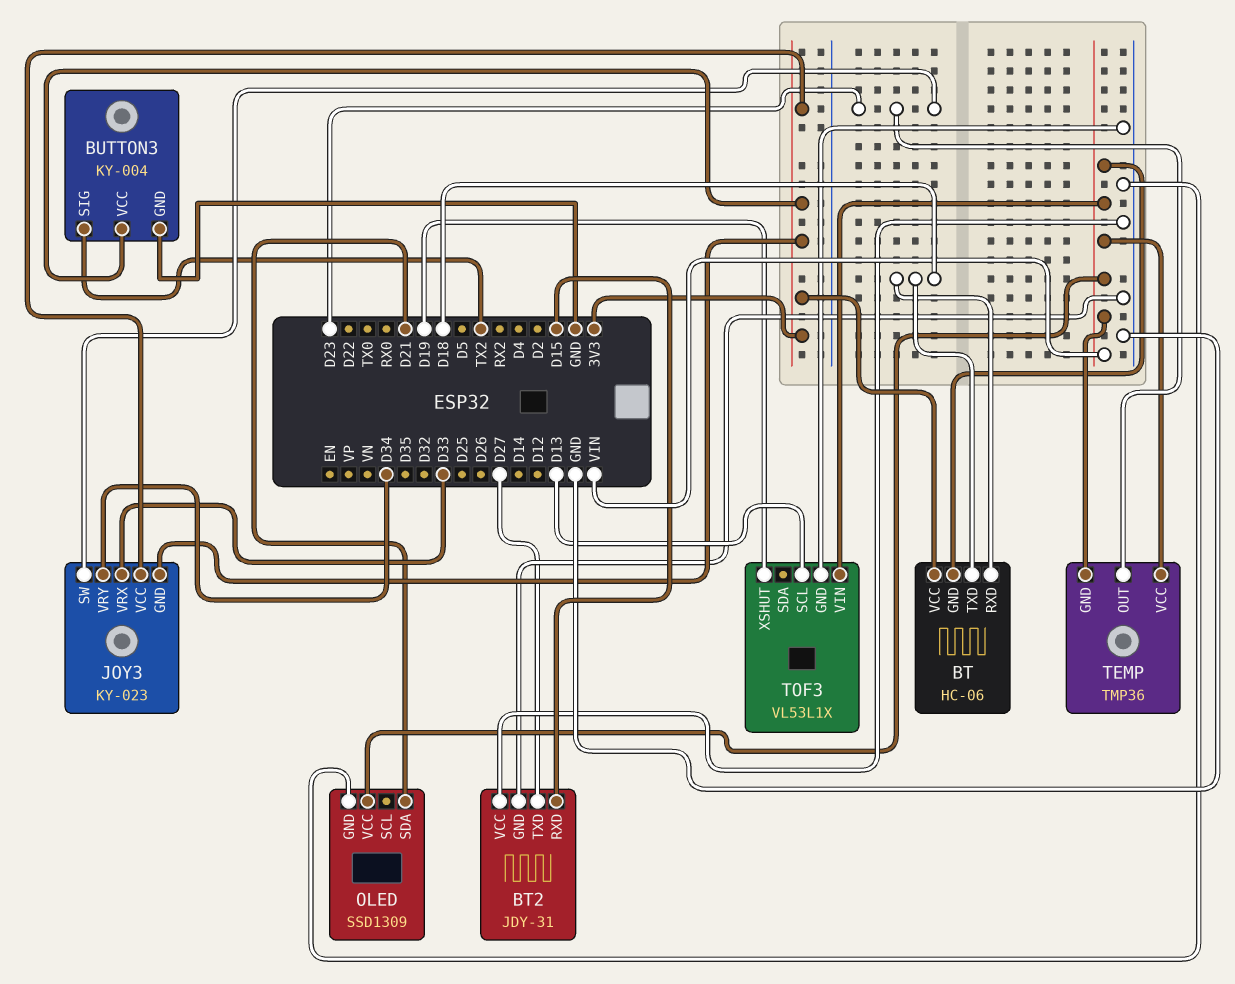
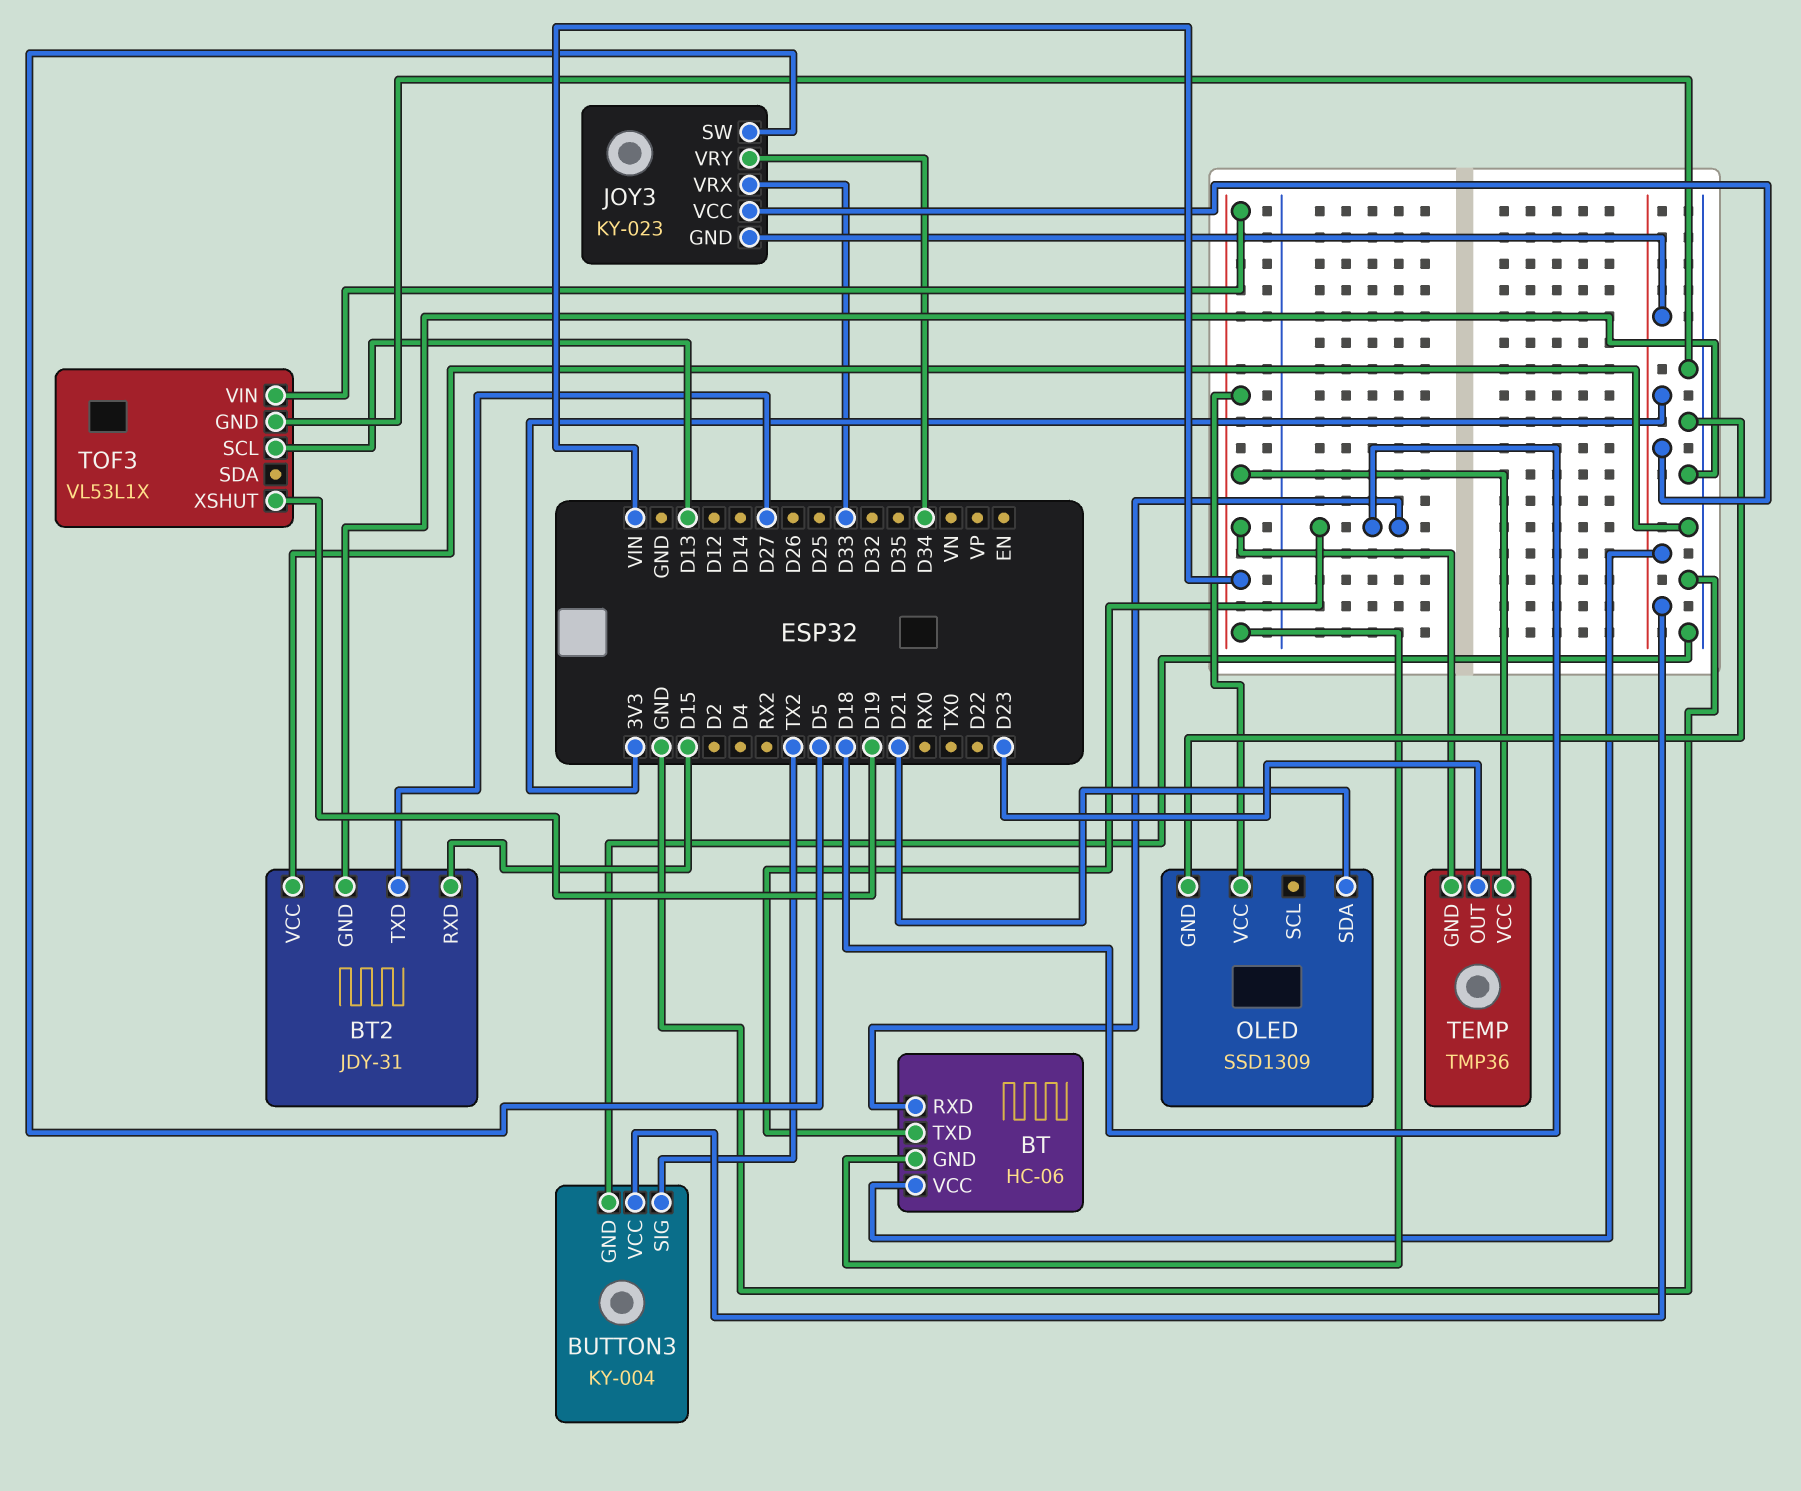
JOY3 pin SW: D23 -> D5

